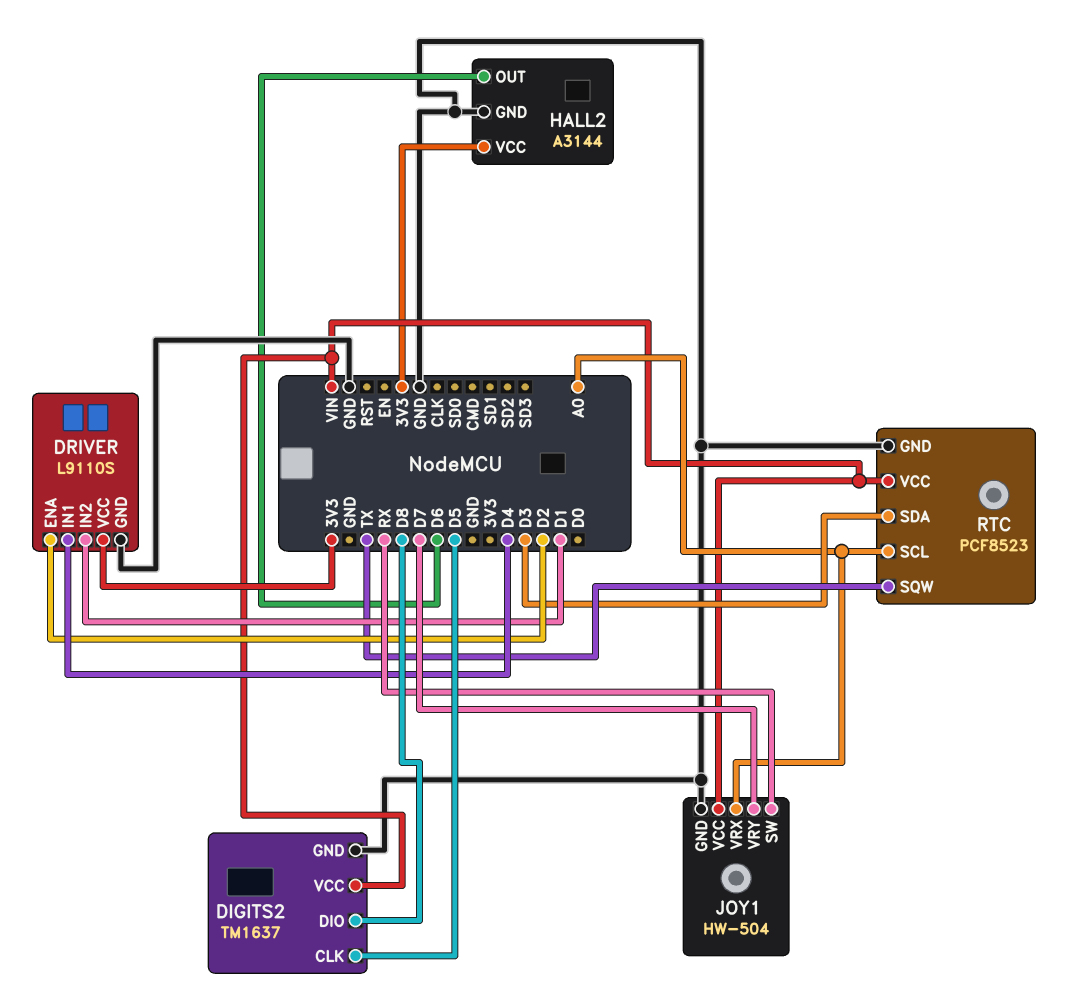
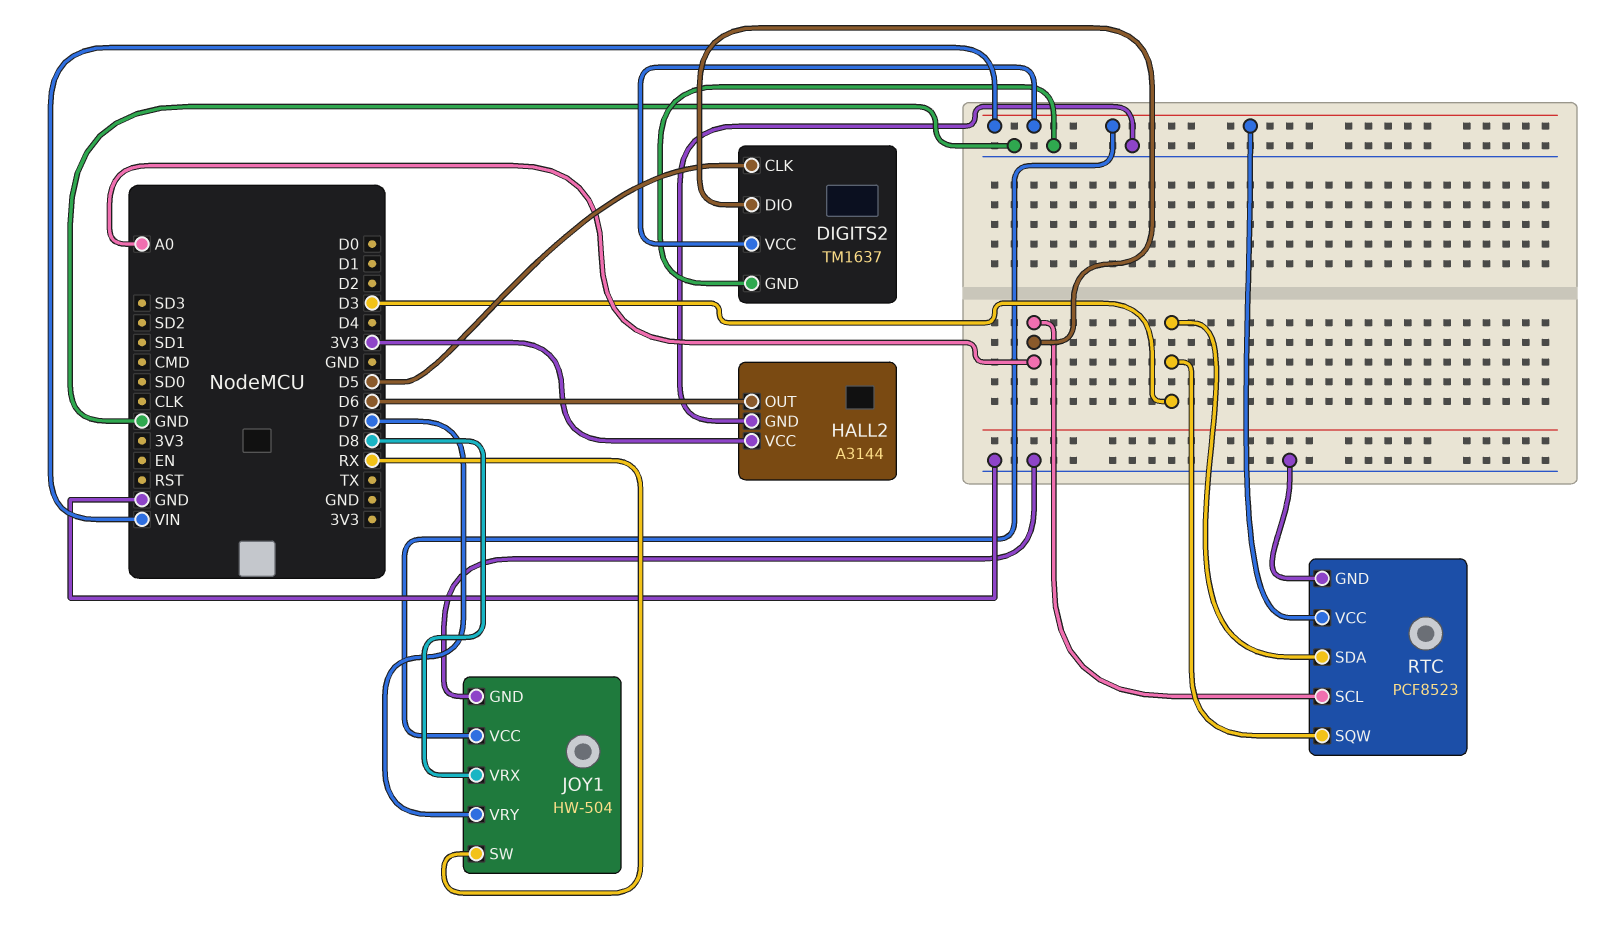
DIGITS2 pin DIO: D8 -> A0
DRIVER: L9110S -> none
DRIVER pin ENA: D2 -> none
DRIVER pin GND: GND -> none
DRIVER pin IN1: D4 -> none
DRIVER pin IN2: D1 -> none
DRIVER pin VCC: 3V3 -> none
JOY1 pin VRX: A0 -> D8
RTC pin SQW: TX -> D3

